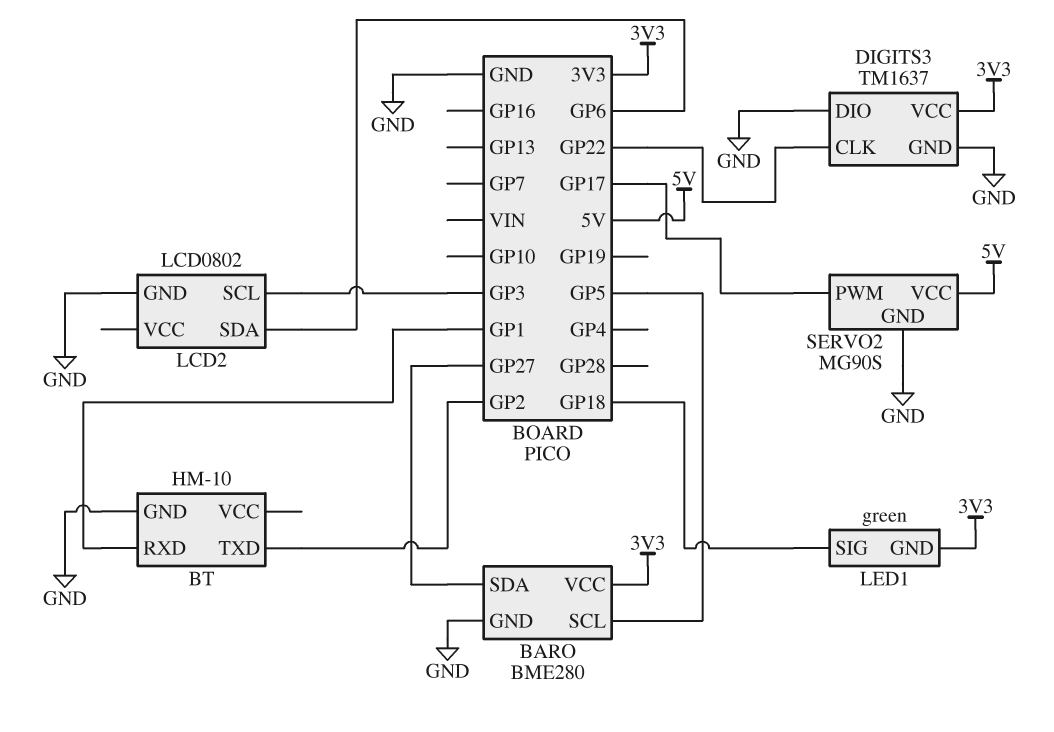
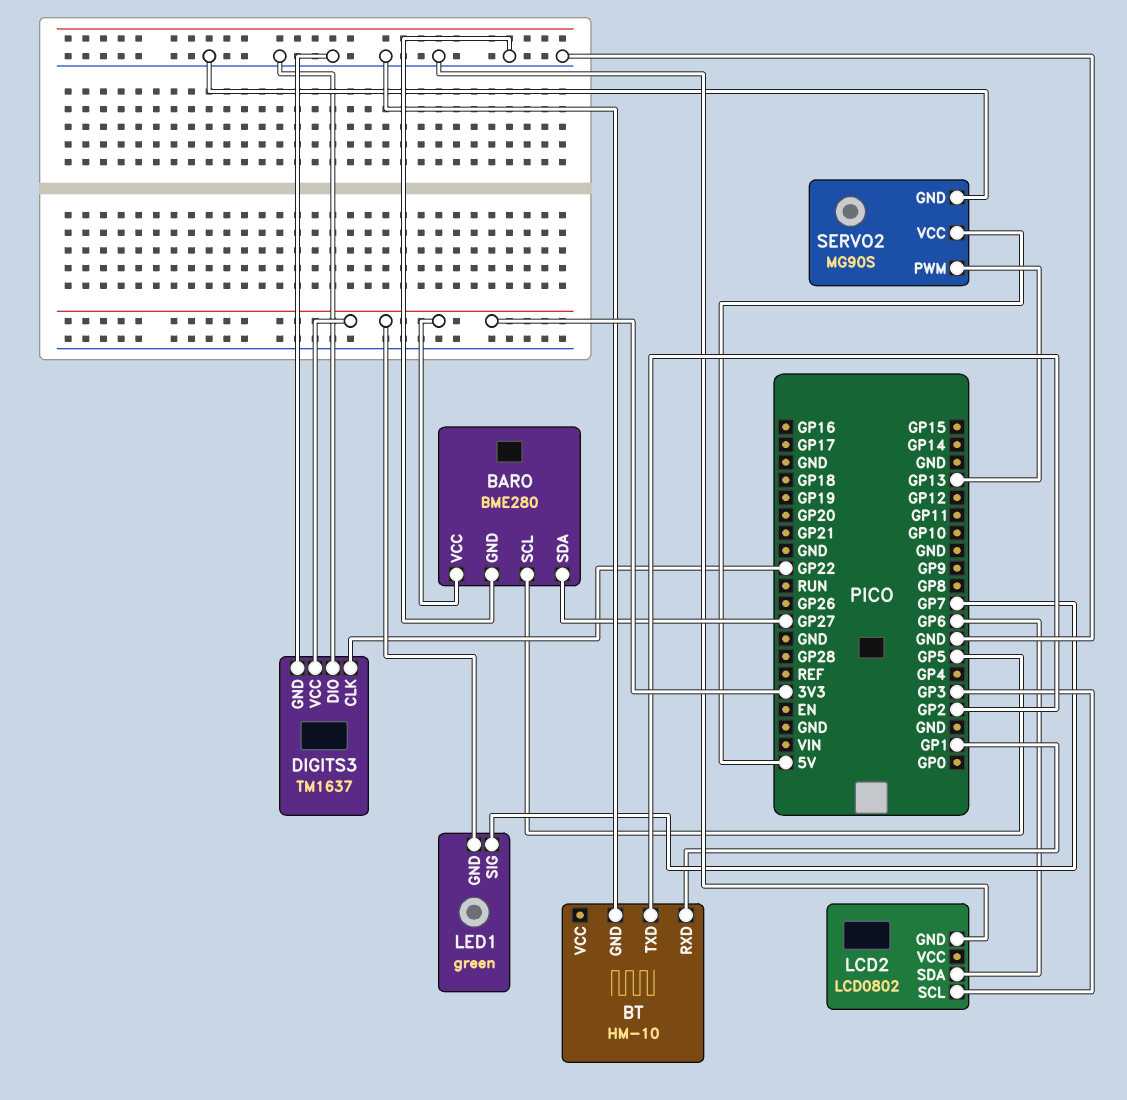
LED1 pin SIG: GP18 -> GP7
SERVO2 pin PWM: GP17 -> GP13

